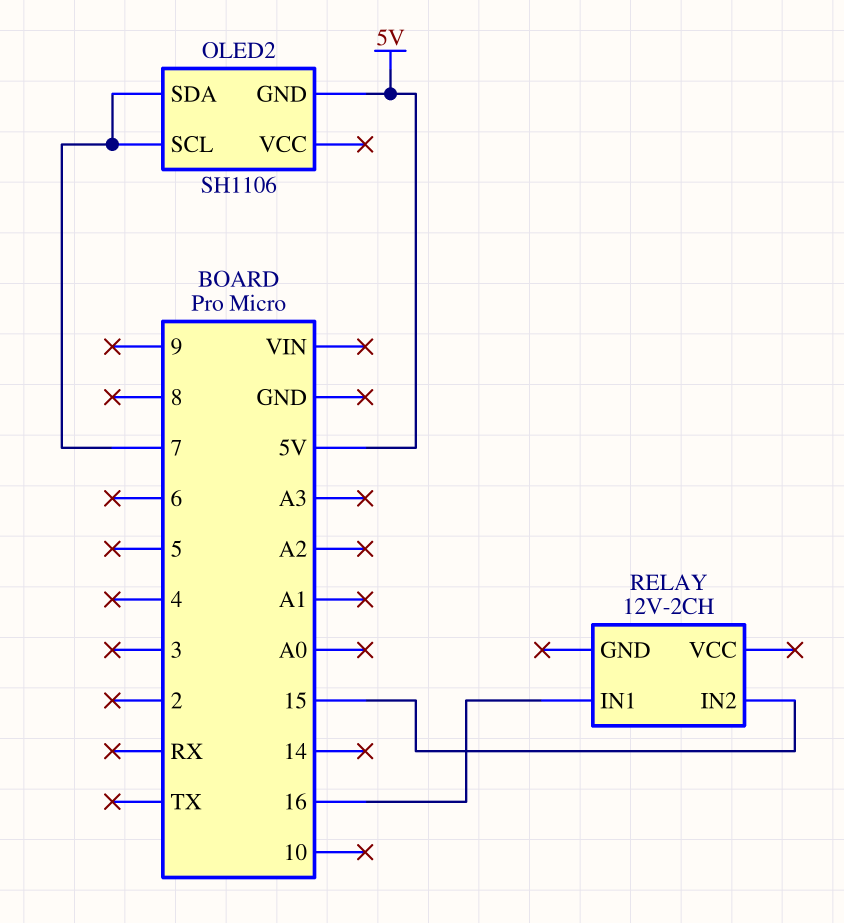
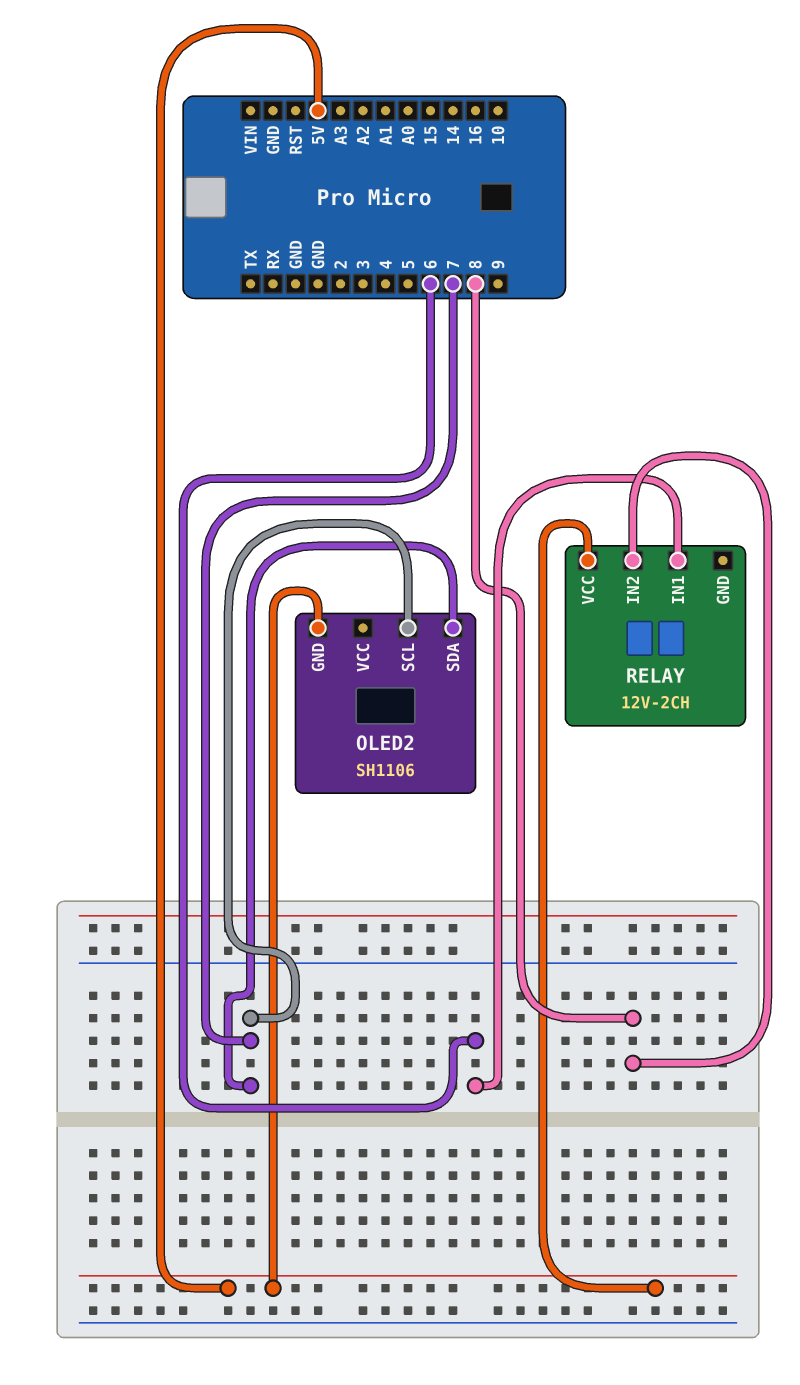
RELAY pin IN1: 16 -> 6
RELAY pin IN2: 15 -> 8
RELAY pin VCC: none -> 5V

